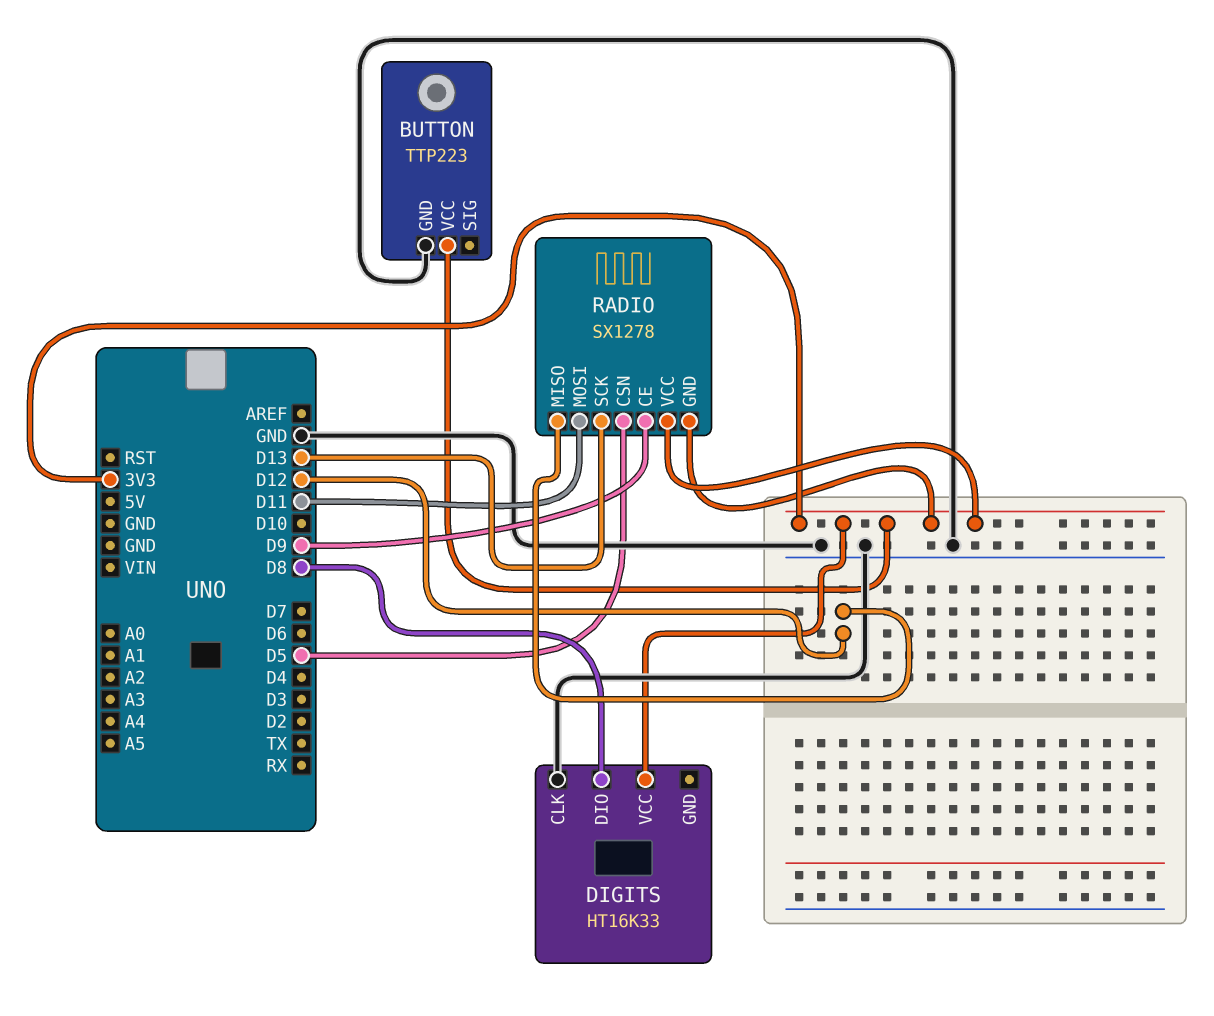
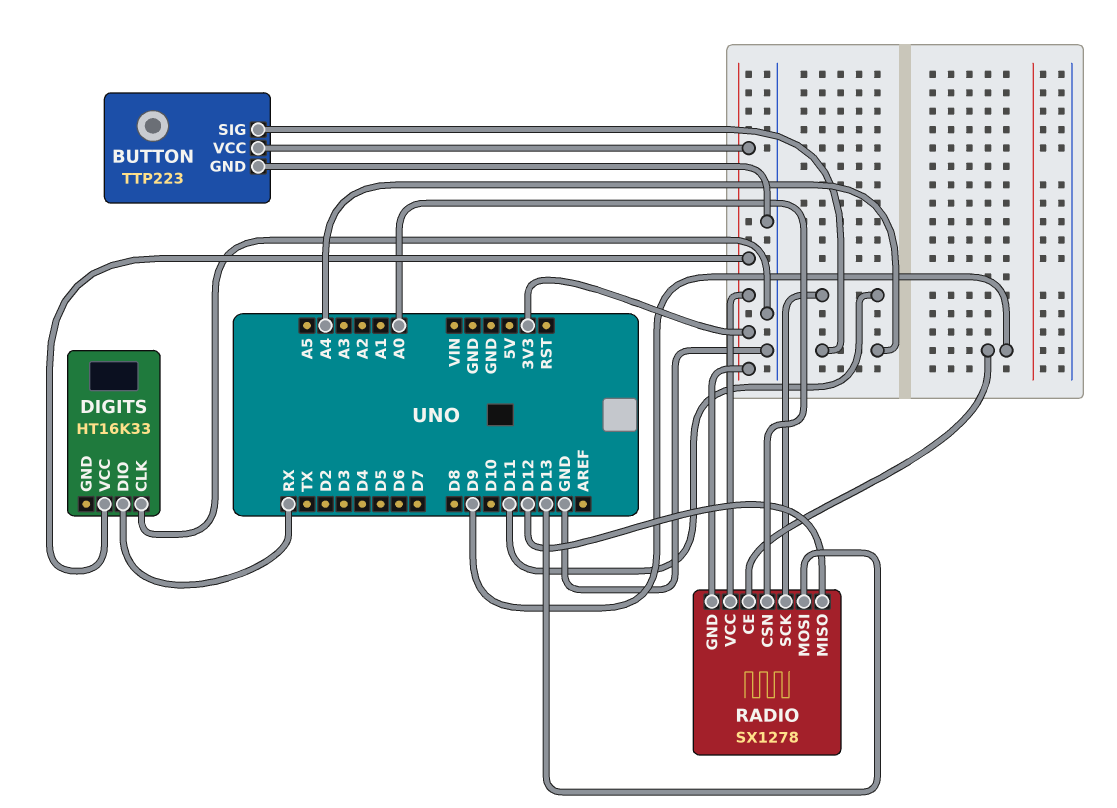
BUTTON pin SIG: none -> A4
DIGITS pin DIO: D8 -> RX
RADIO pin CSN: D5 -> A0
RADIO pin MOSI: D11 -> D13
RADIO pin SCK: D13 -> D11

